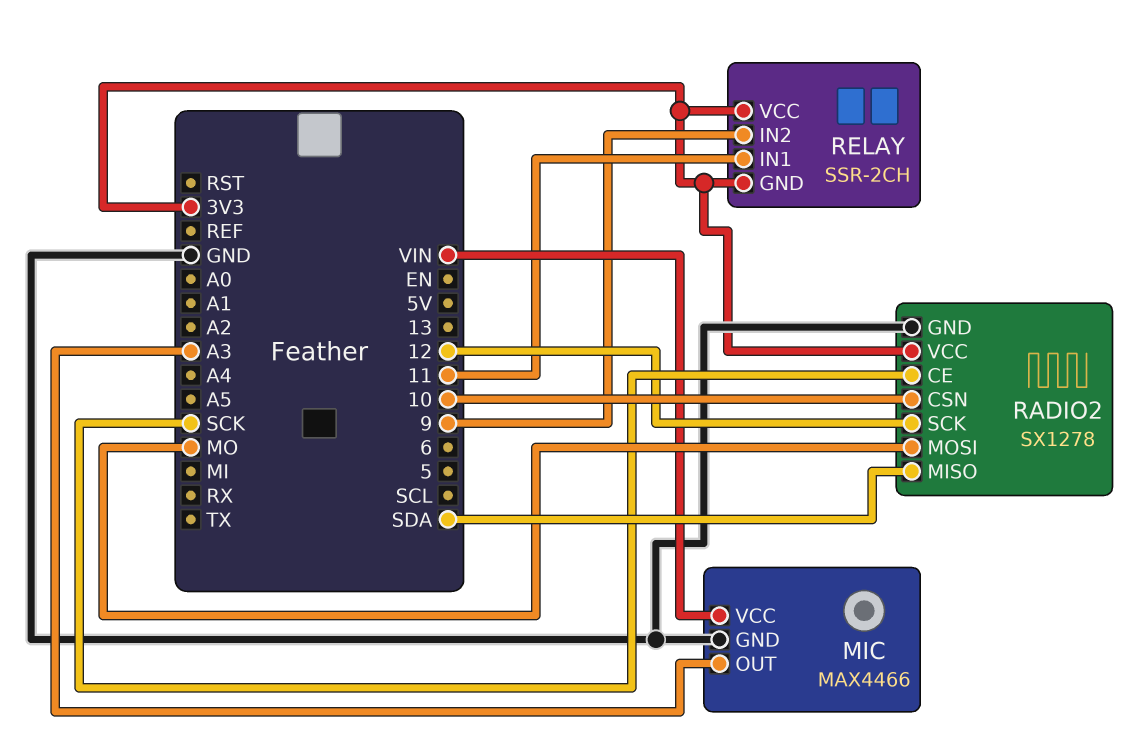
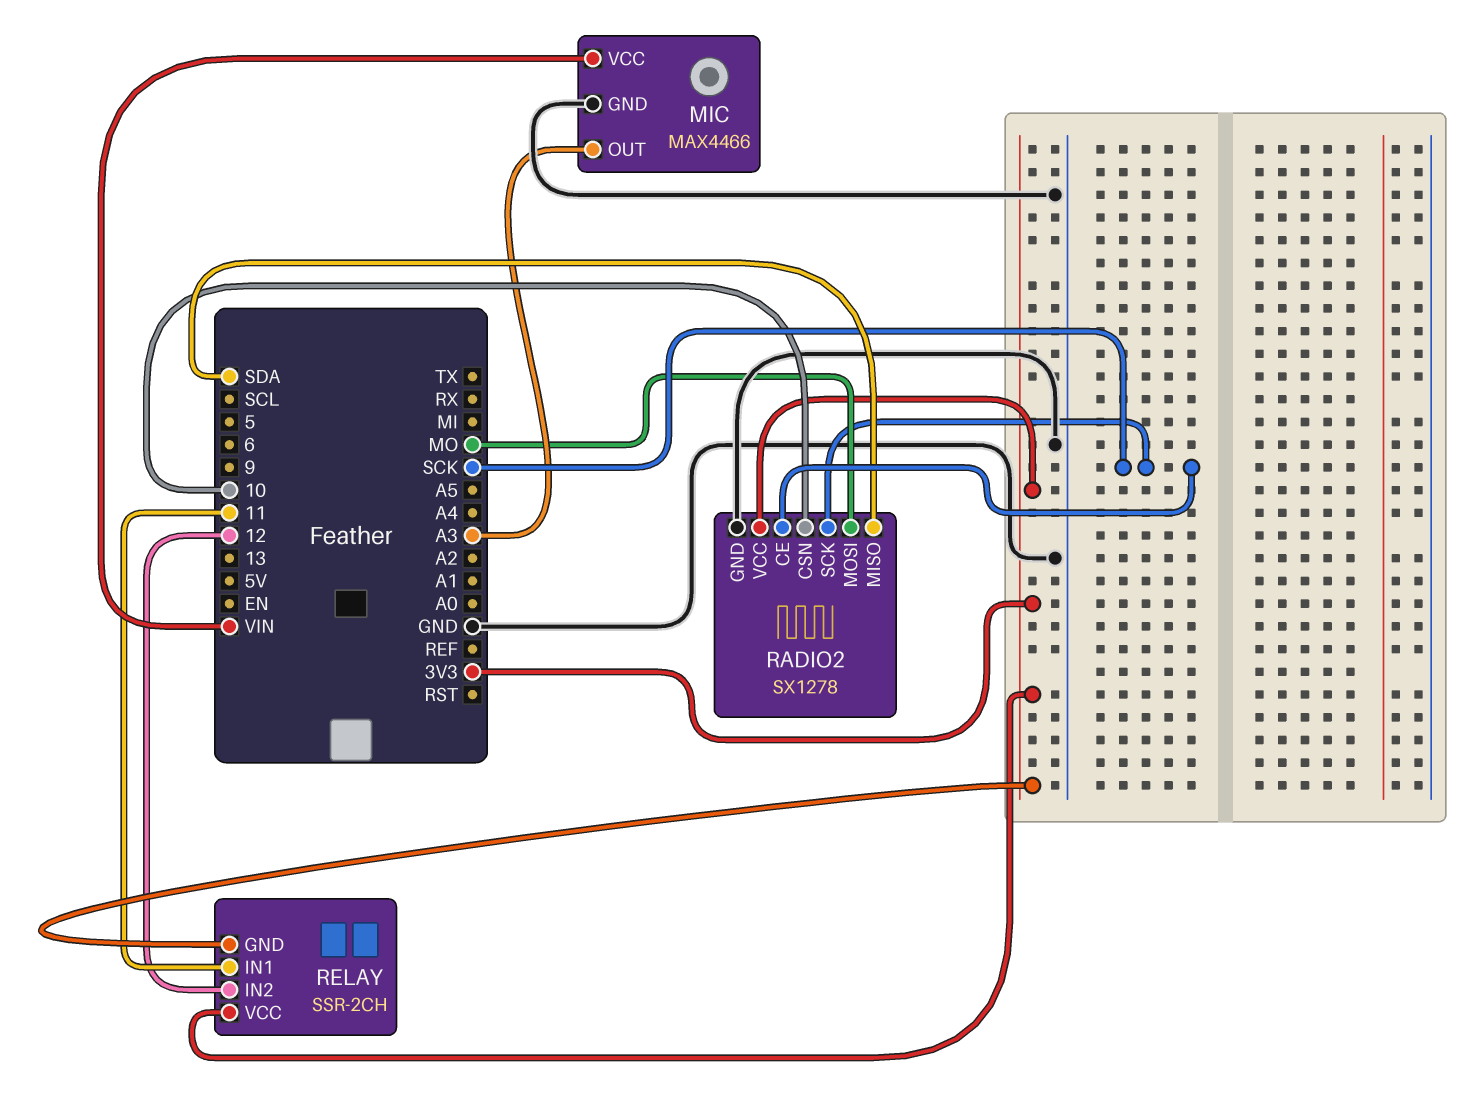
RADIO2 pin SCK: 12 -> SCK
RELAY pin IN2: 9 -> 12

